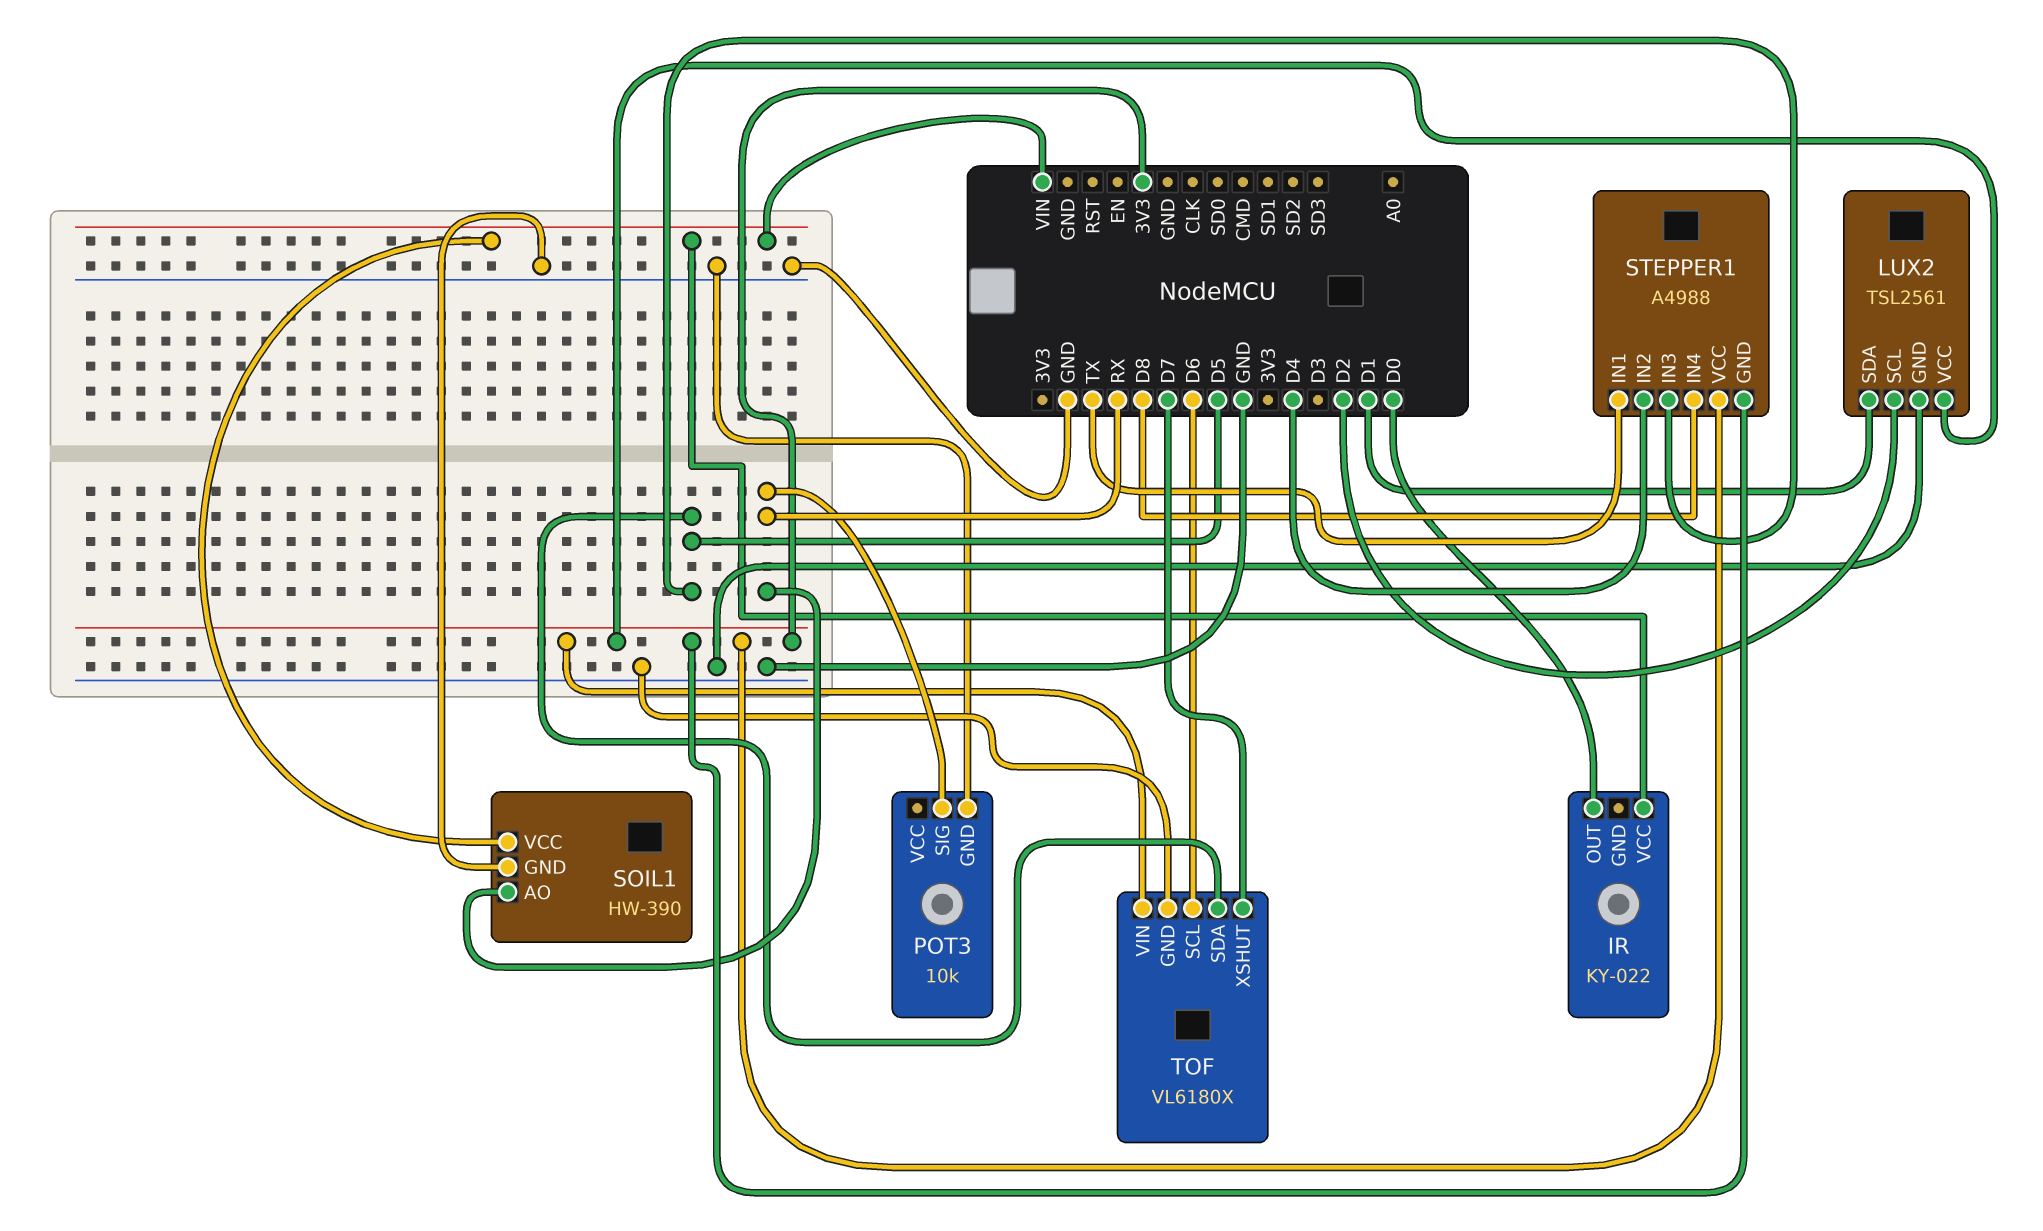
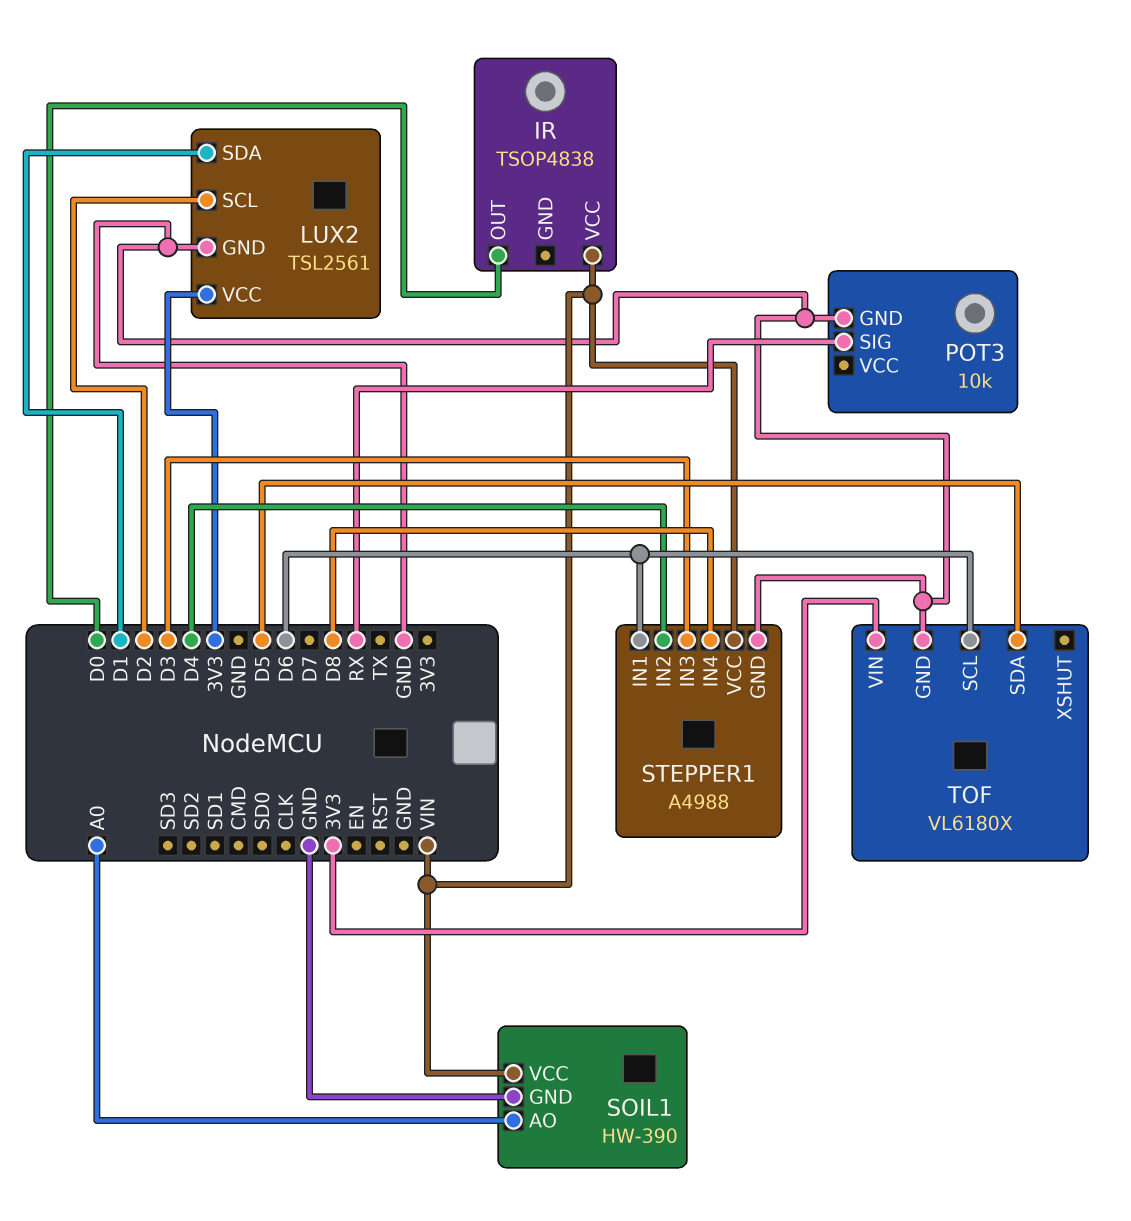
IR: KY-022 -> TSOP4838
SOIL1 pin AO: RX -> A0
STEPPER1 pin GND: 3V3 -> GND
STEPPER1 pin IN1: TX -> D6
STEPPER1 pin IN3: D5 -> D3
STEPPER1 pin VCC: 3V3 -> VIN
TOF pin XSHUT: D7 -> none

